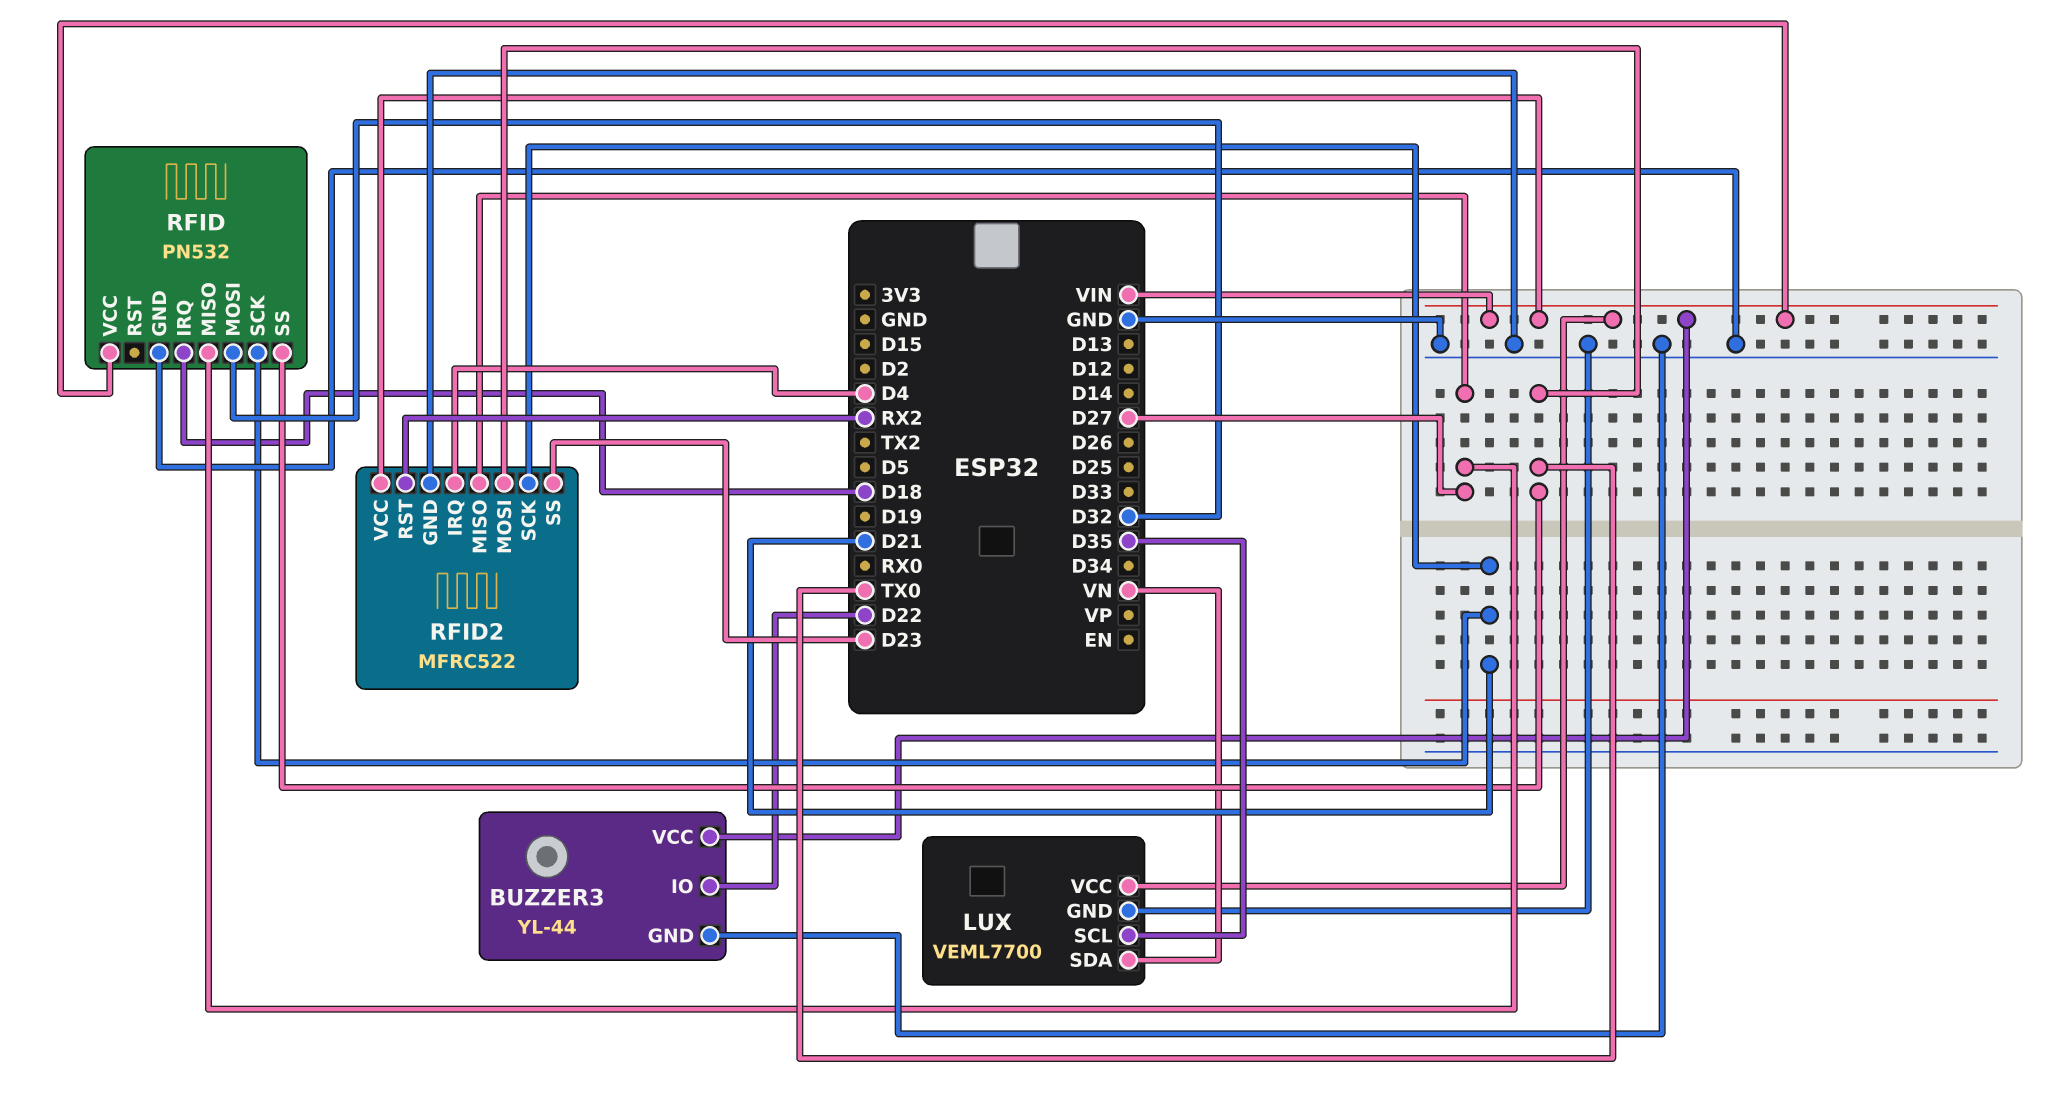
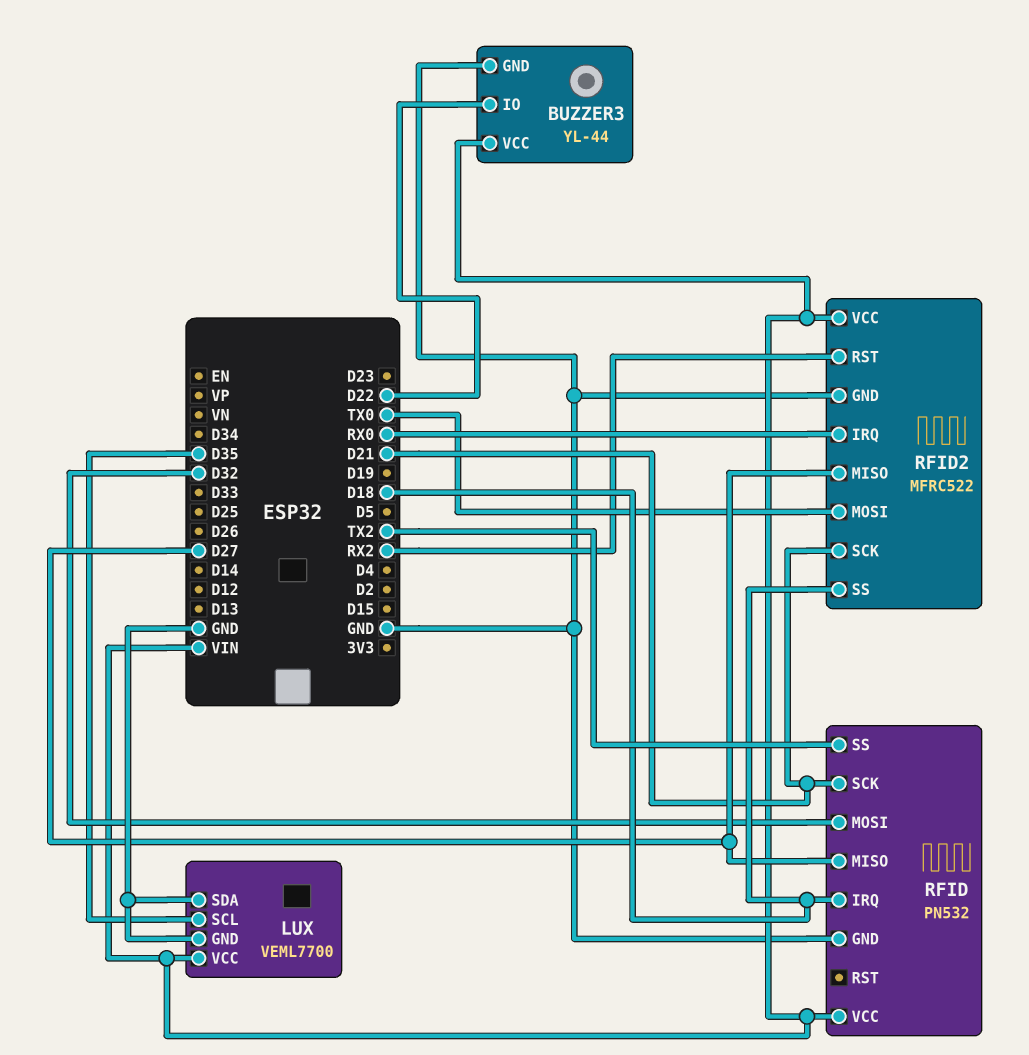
LUX pin SDA: VN -> GND
RFID pin SS: TX0 -> TX2
RFID2 pin IRQ: D4 -> RX0
RFID2 pin SS: D23 -> D18

